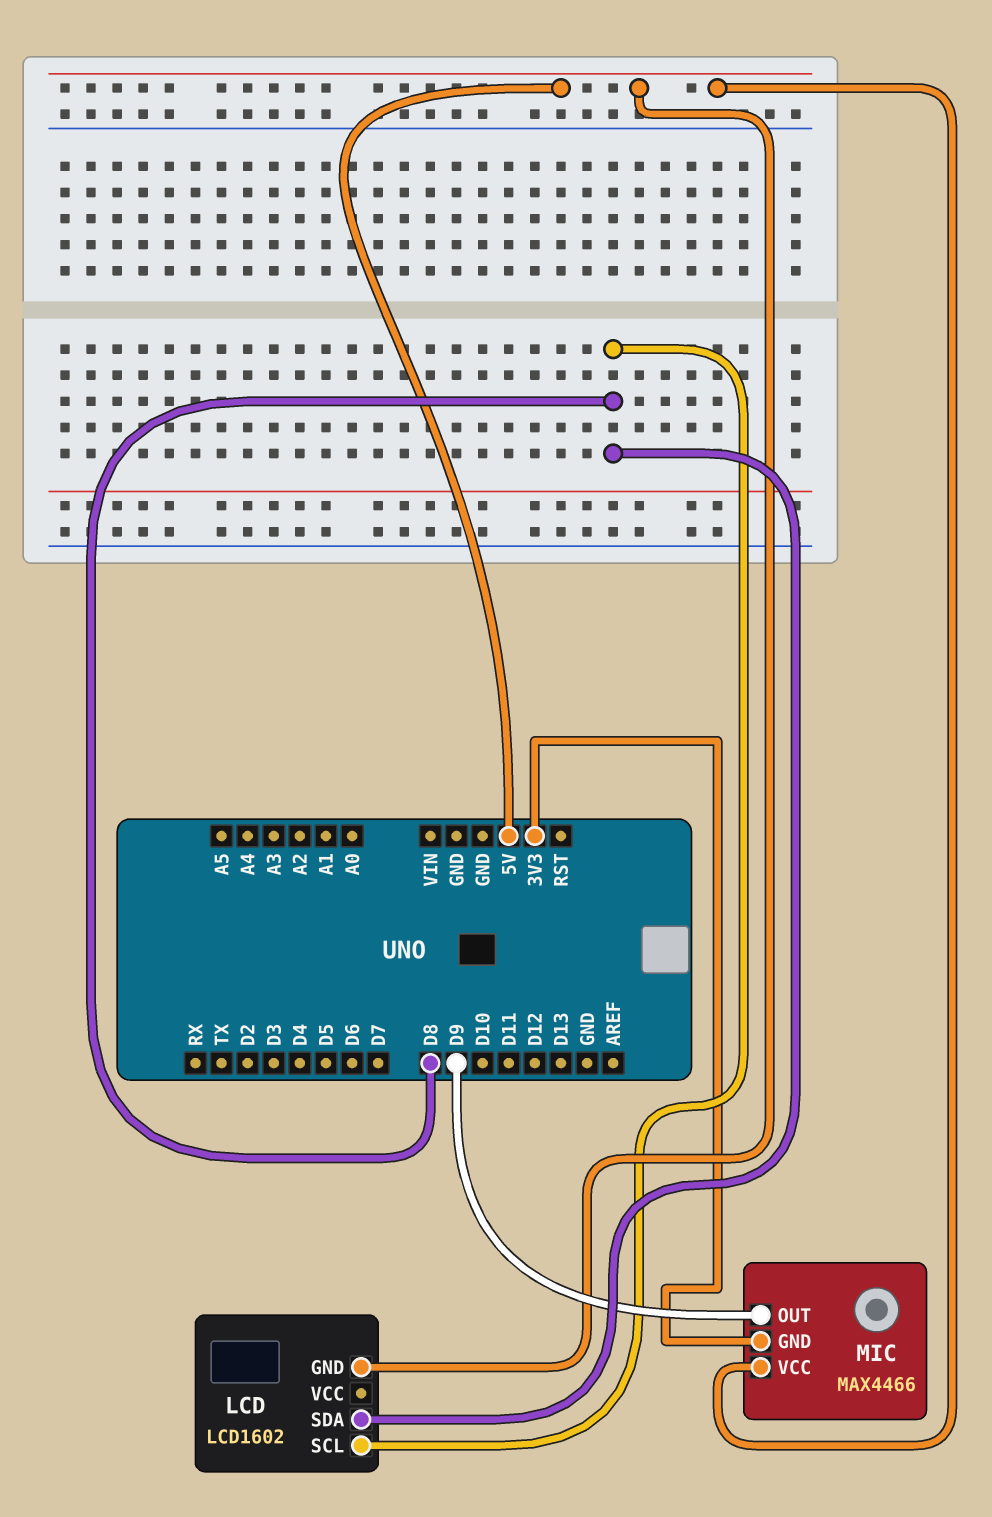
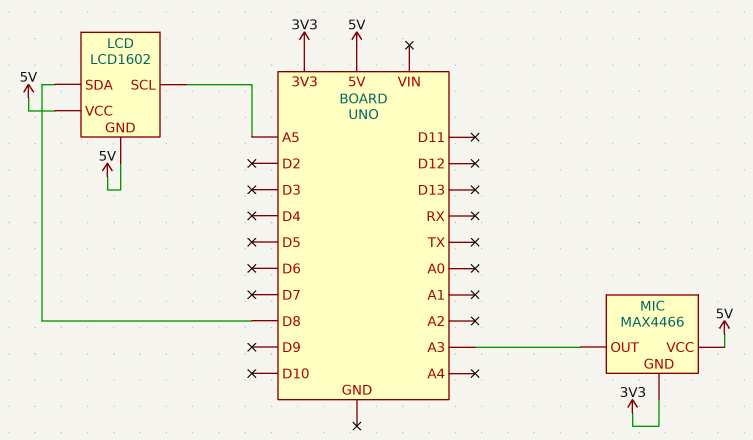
LCD pin SCL: D8 -> A5
LCD pin VCC: none -> 5V
MIC pin OUT: D9 -> A3

